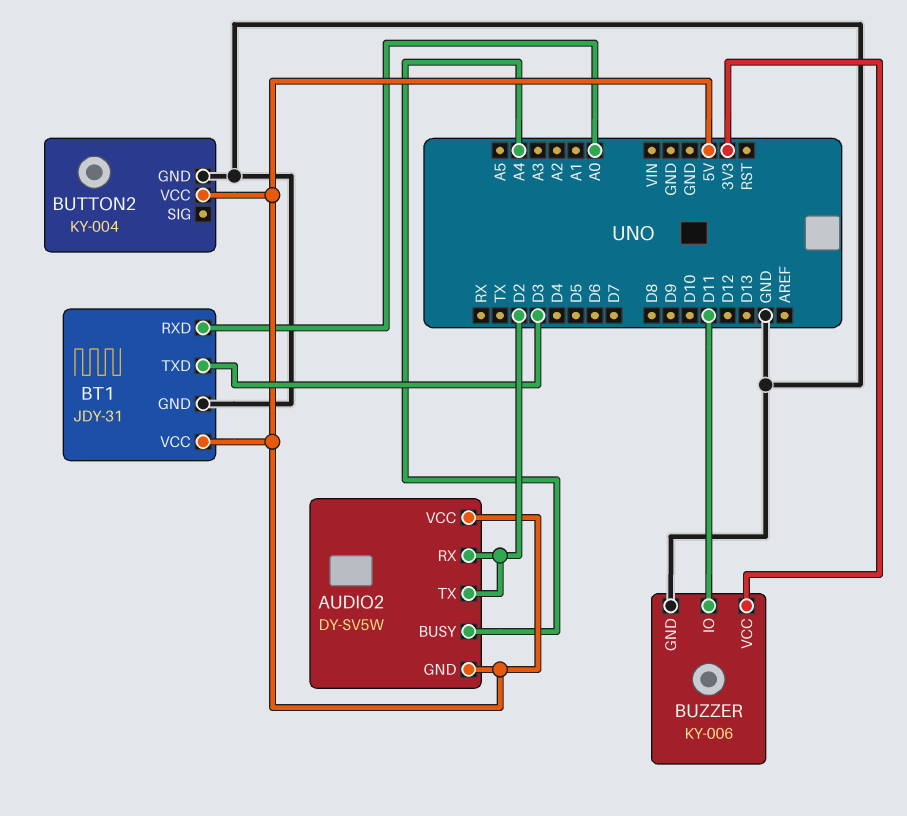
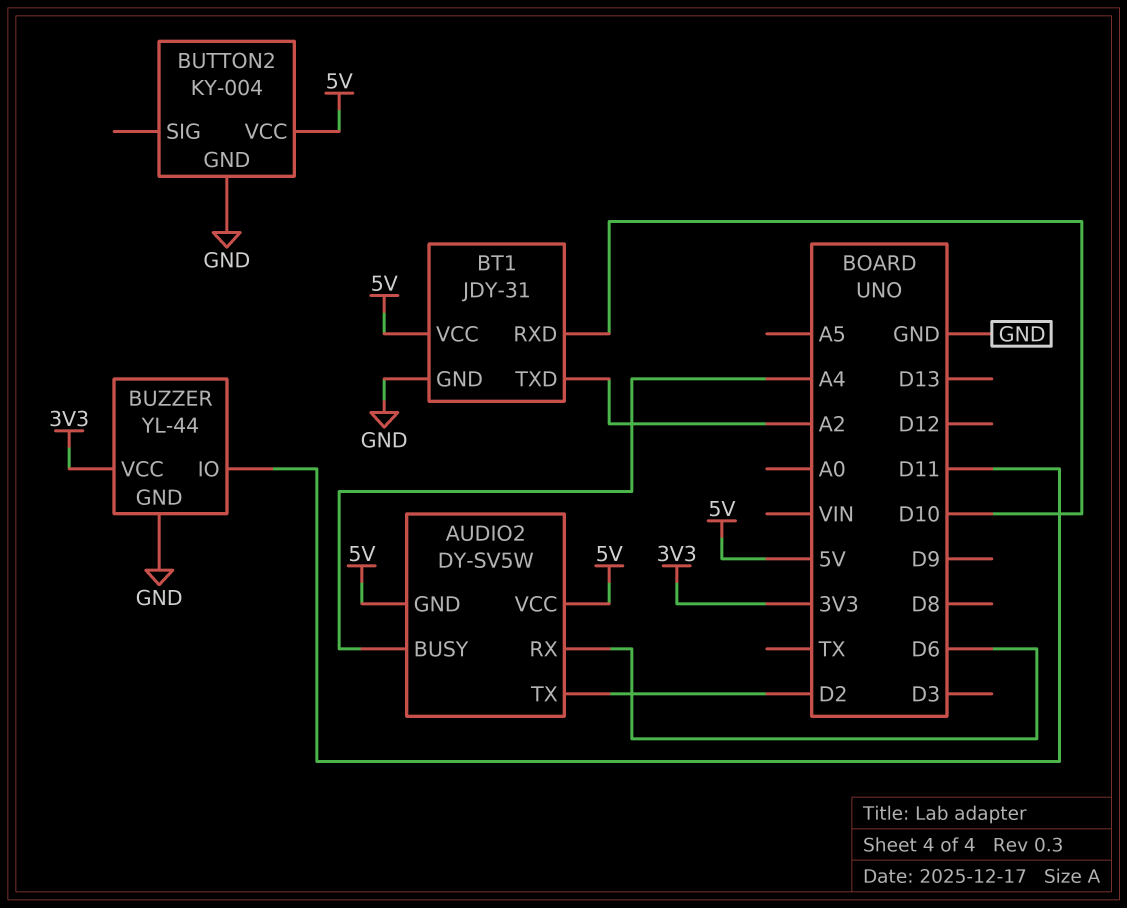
AUDIO2 pin RX: D2 -> D6
BT1 pin RXD: A0 -> D10
BT1 pin TXD: D3 -> A2
BUZZER: KY-006 -> YL-44

